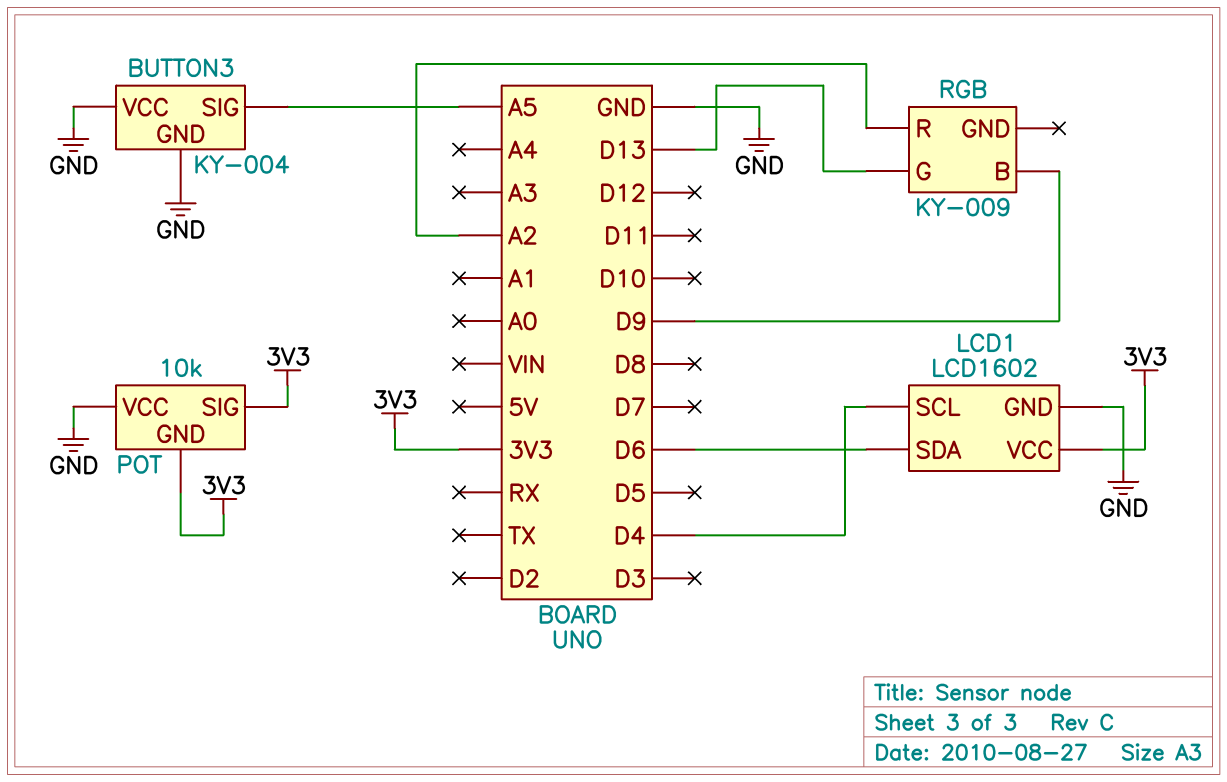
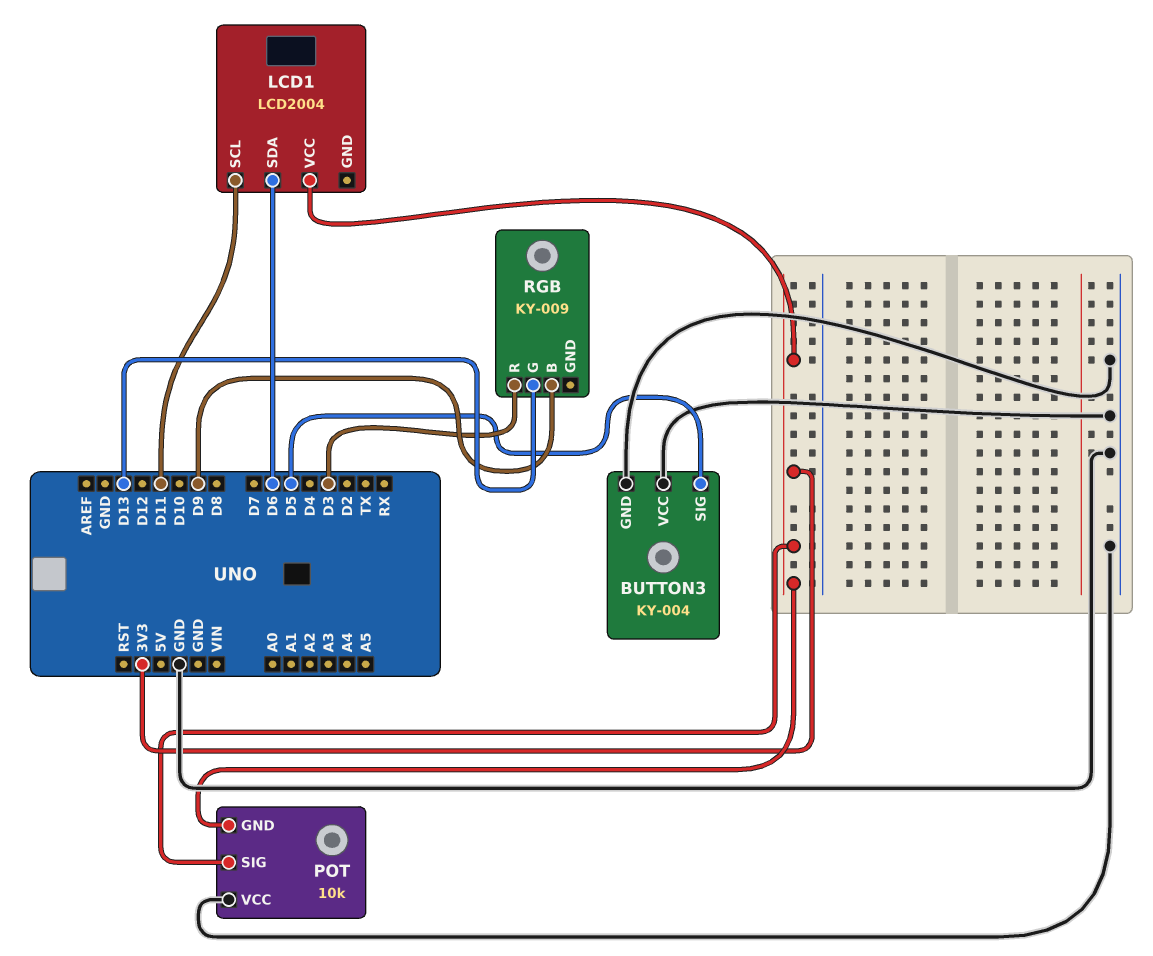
BUTTON3 pin SIG: A5 -> D5
LCD1: LCD1602 -> LCD2004
LCD1 pin GND: GND -> none
LCD1 pin SCL: D4 -> D11
RGB pin R: A2 -> D3

